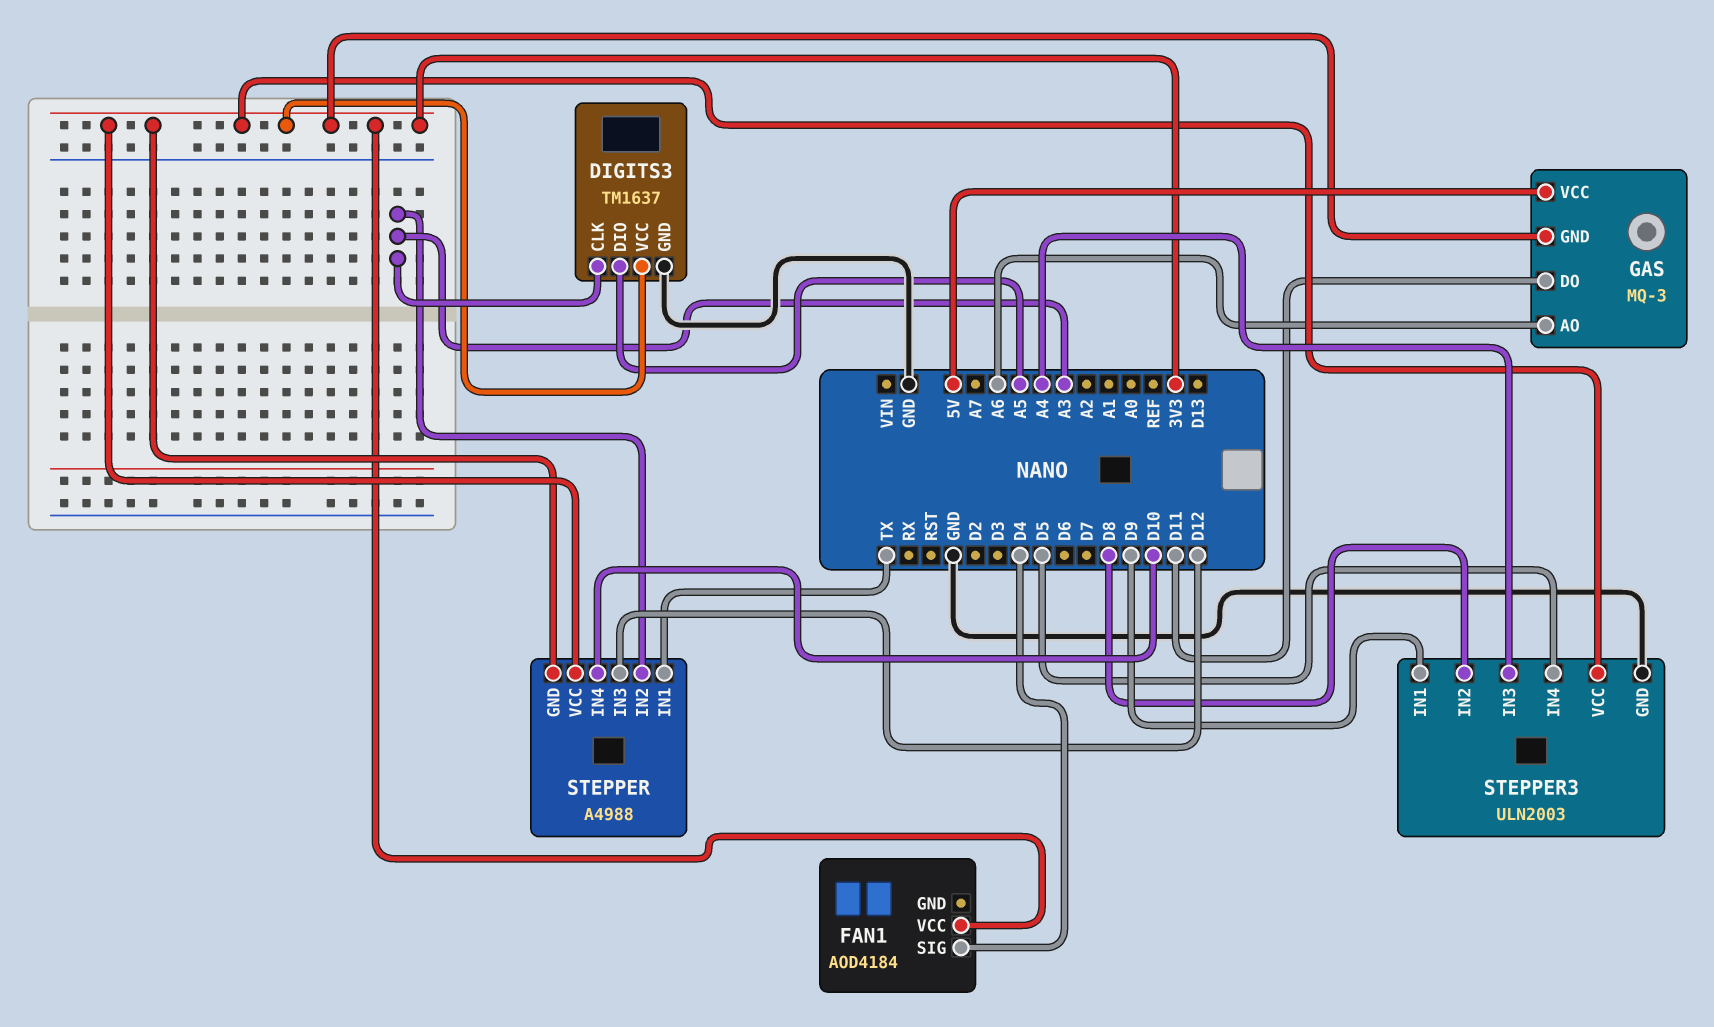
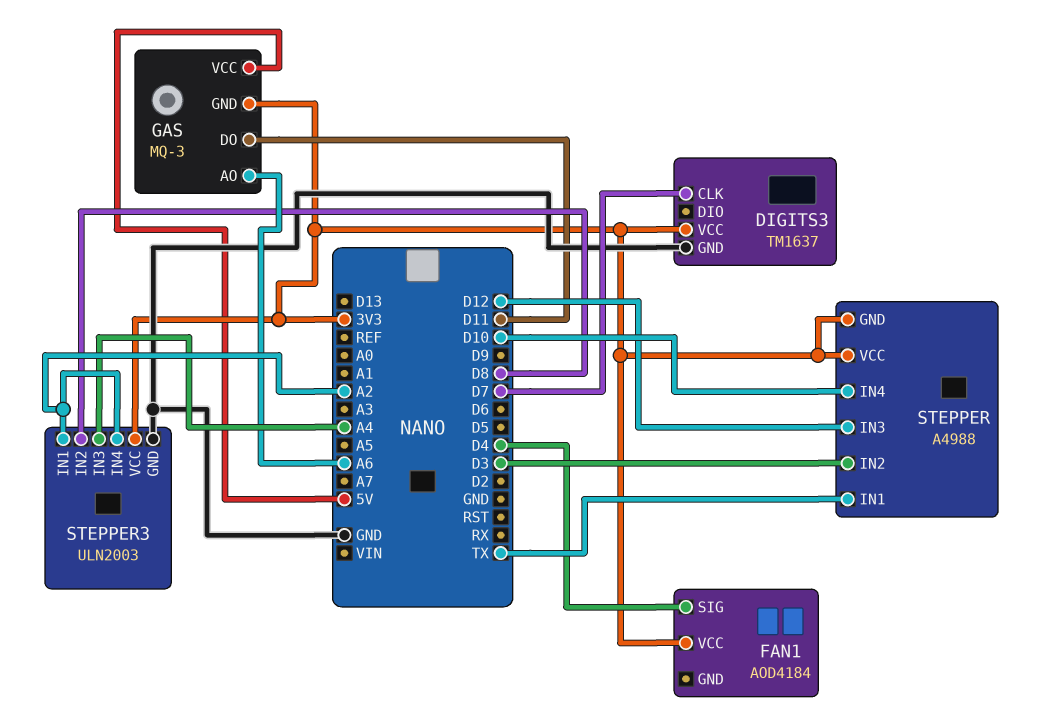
DIGITS3 pin CLK: A3 -> D7
DIGITS3 pin DIO: A5 -> none
STEPPER pin IN2: A3 -> D3
STEPPER3 pin IN1: D9 -> A2
STEPPER3 pin IN4: D5 -> A2

